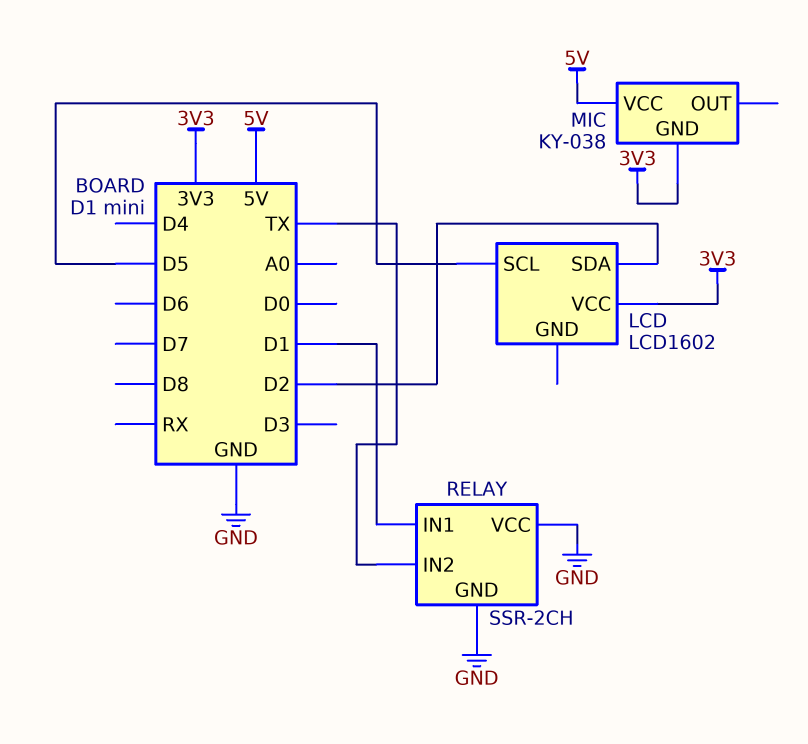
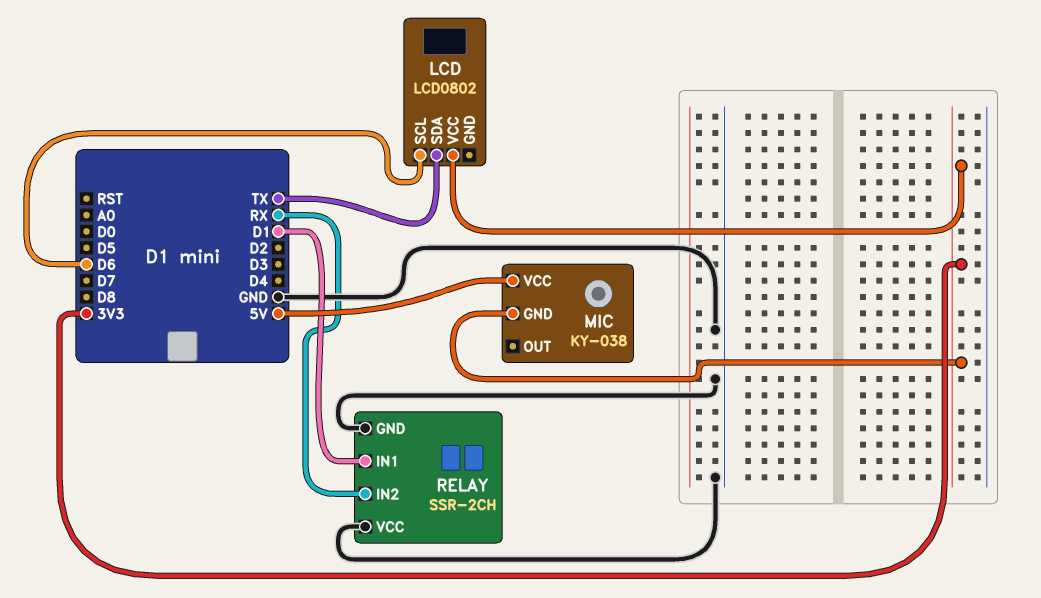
LCD: LCD1602 -> LCD0802
LCD pin SCL: D5 -> D6
LCD pin SDA: D2 -> TX
RELAY pin IN2: TX -> RX

